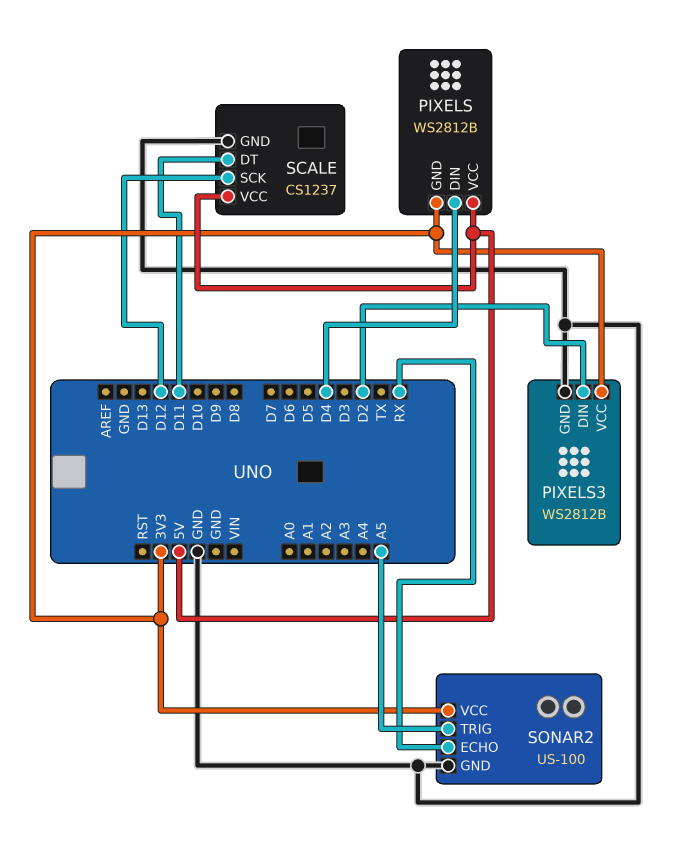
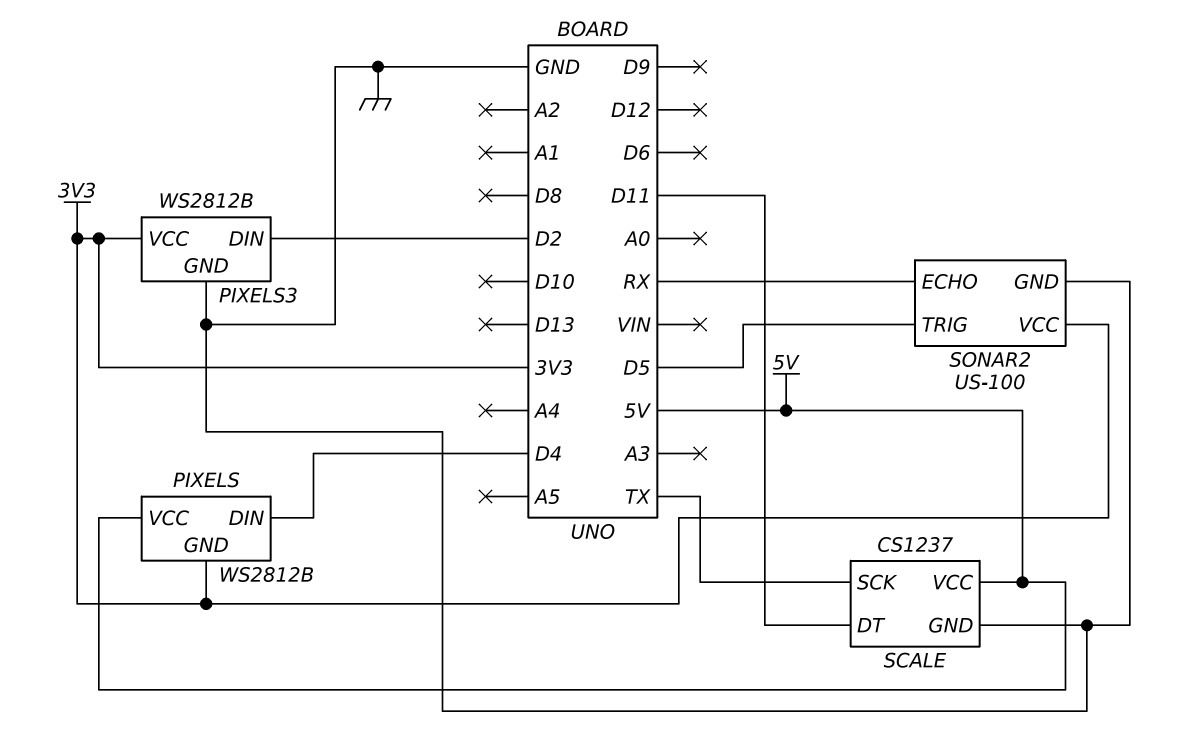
SCALE pin SCK: D12 -> TX
SONAR2 pin TRIG: A5 -> D5

